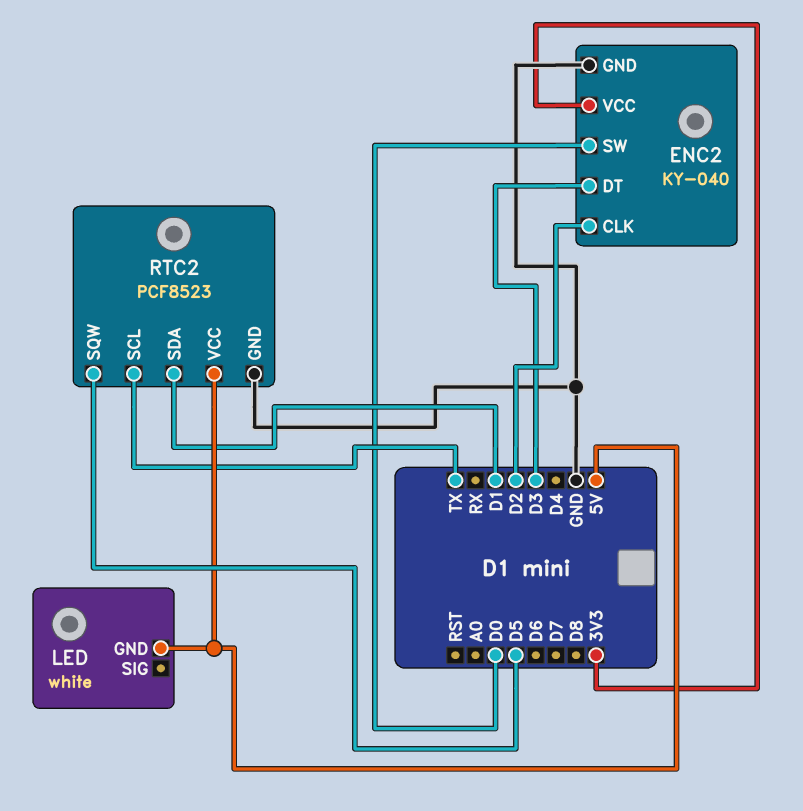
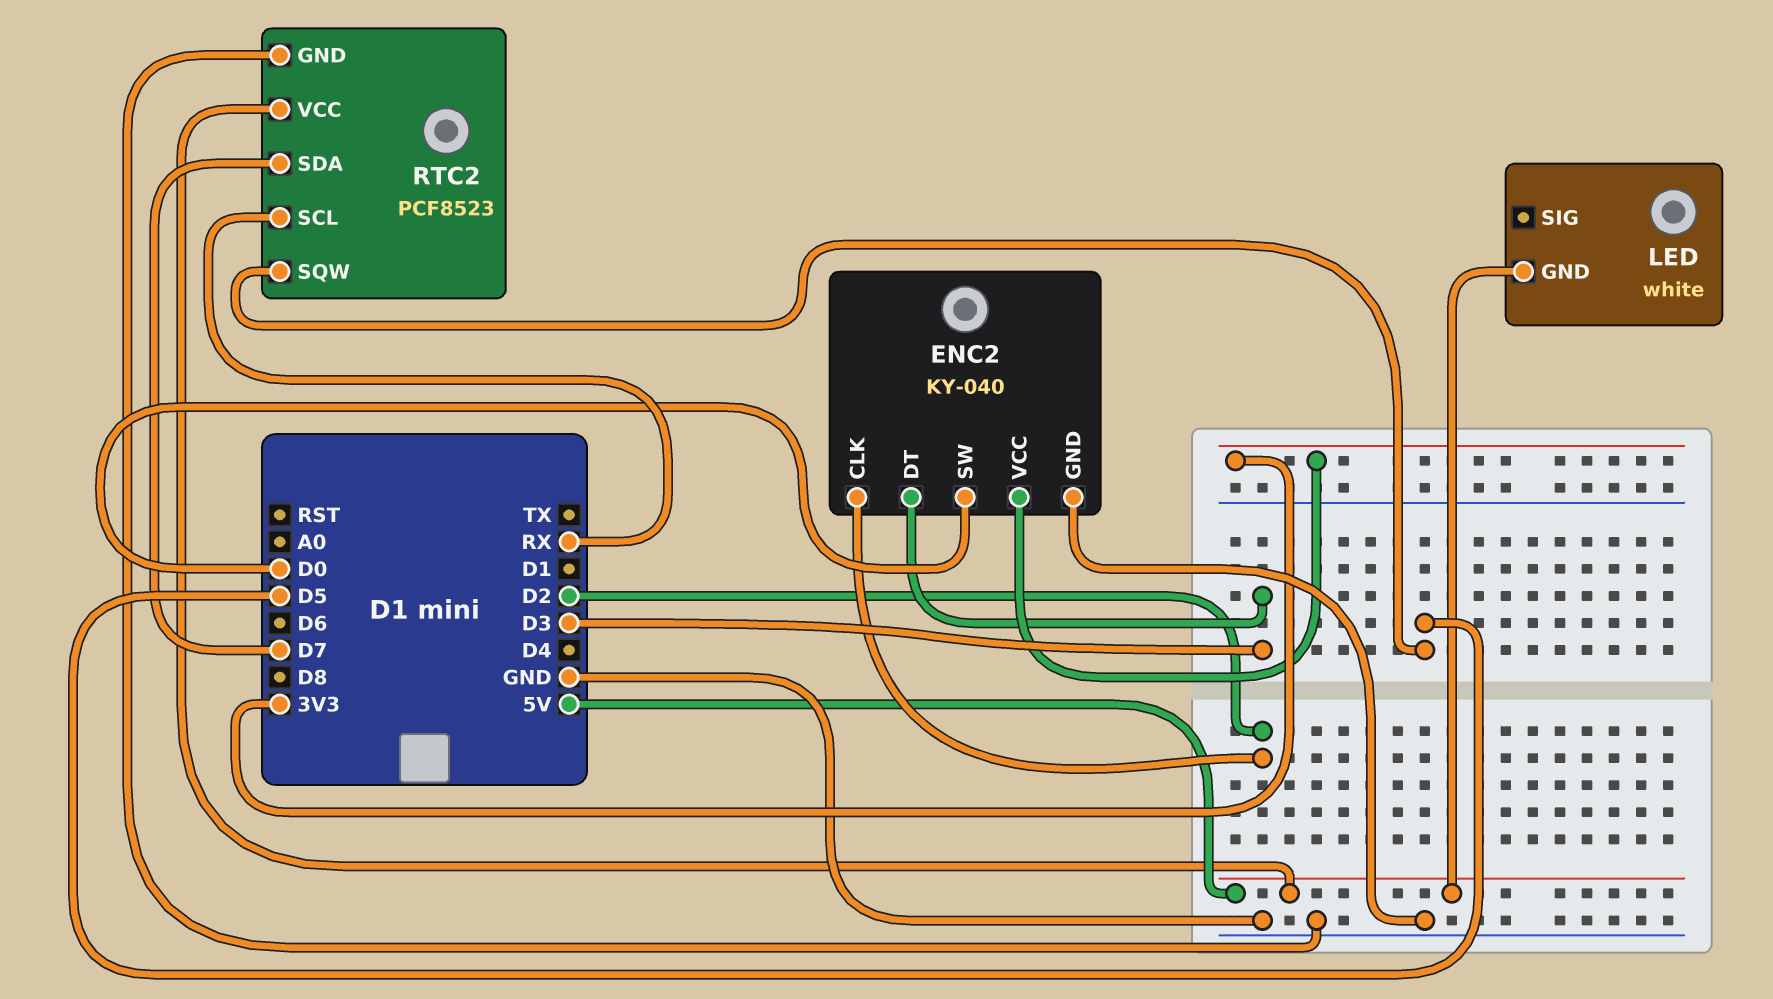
RTC2 pin SCL: TX -> RX
RTC2 pin SDA: D1 -> D7

